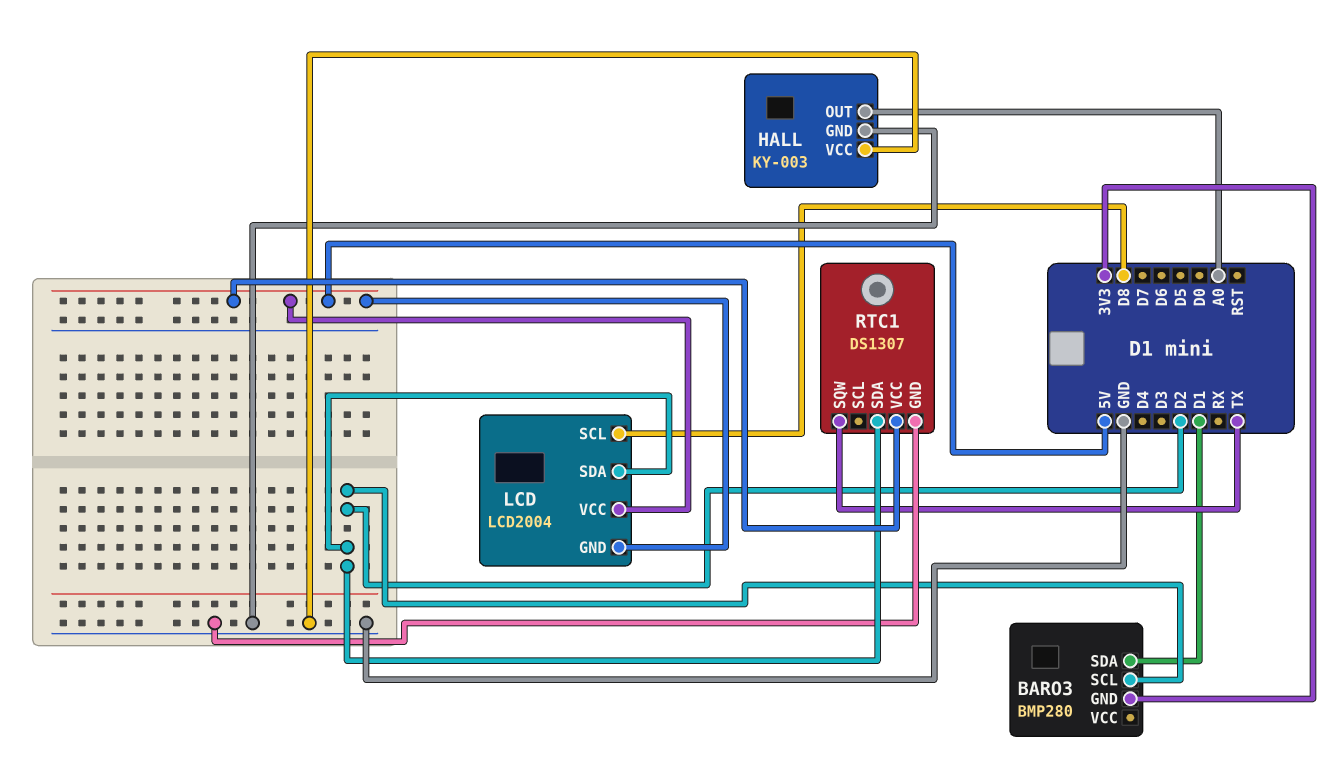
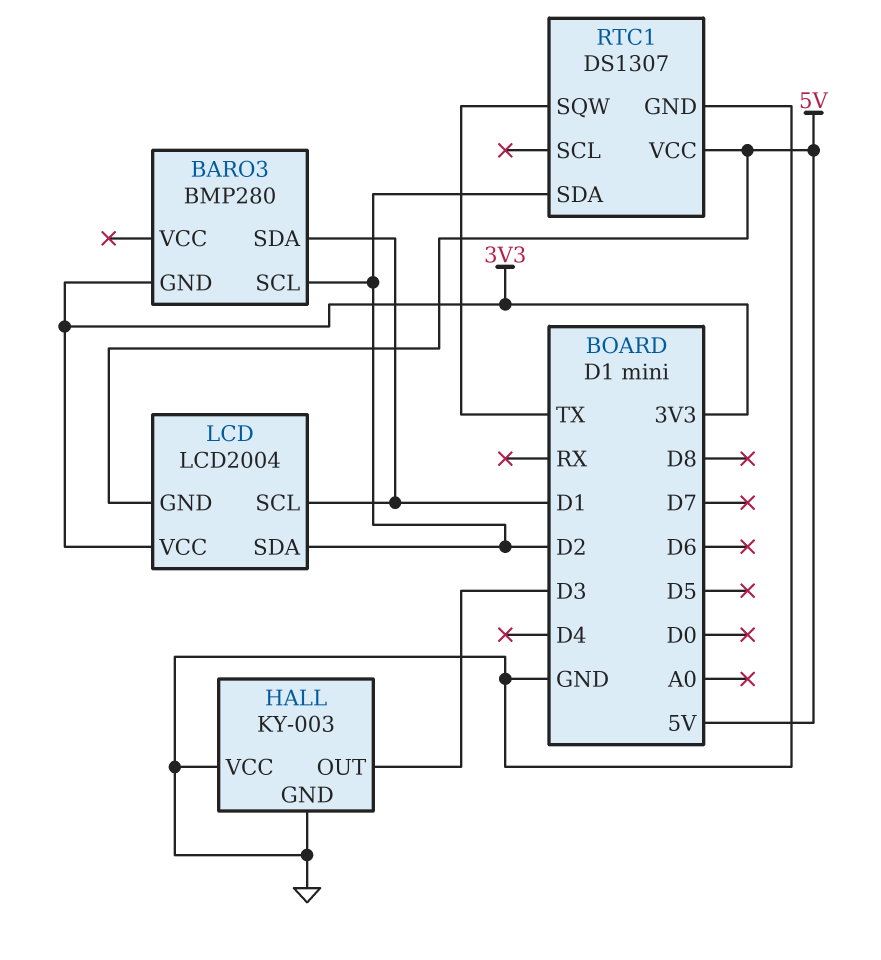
HALL pin OUT: A0 -> D3
LCD pin SCL: D8 -> D1
LCD pin VCC: 5V -> 3V3

